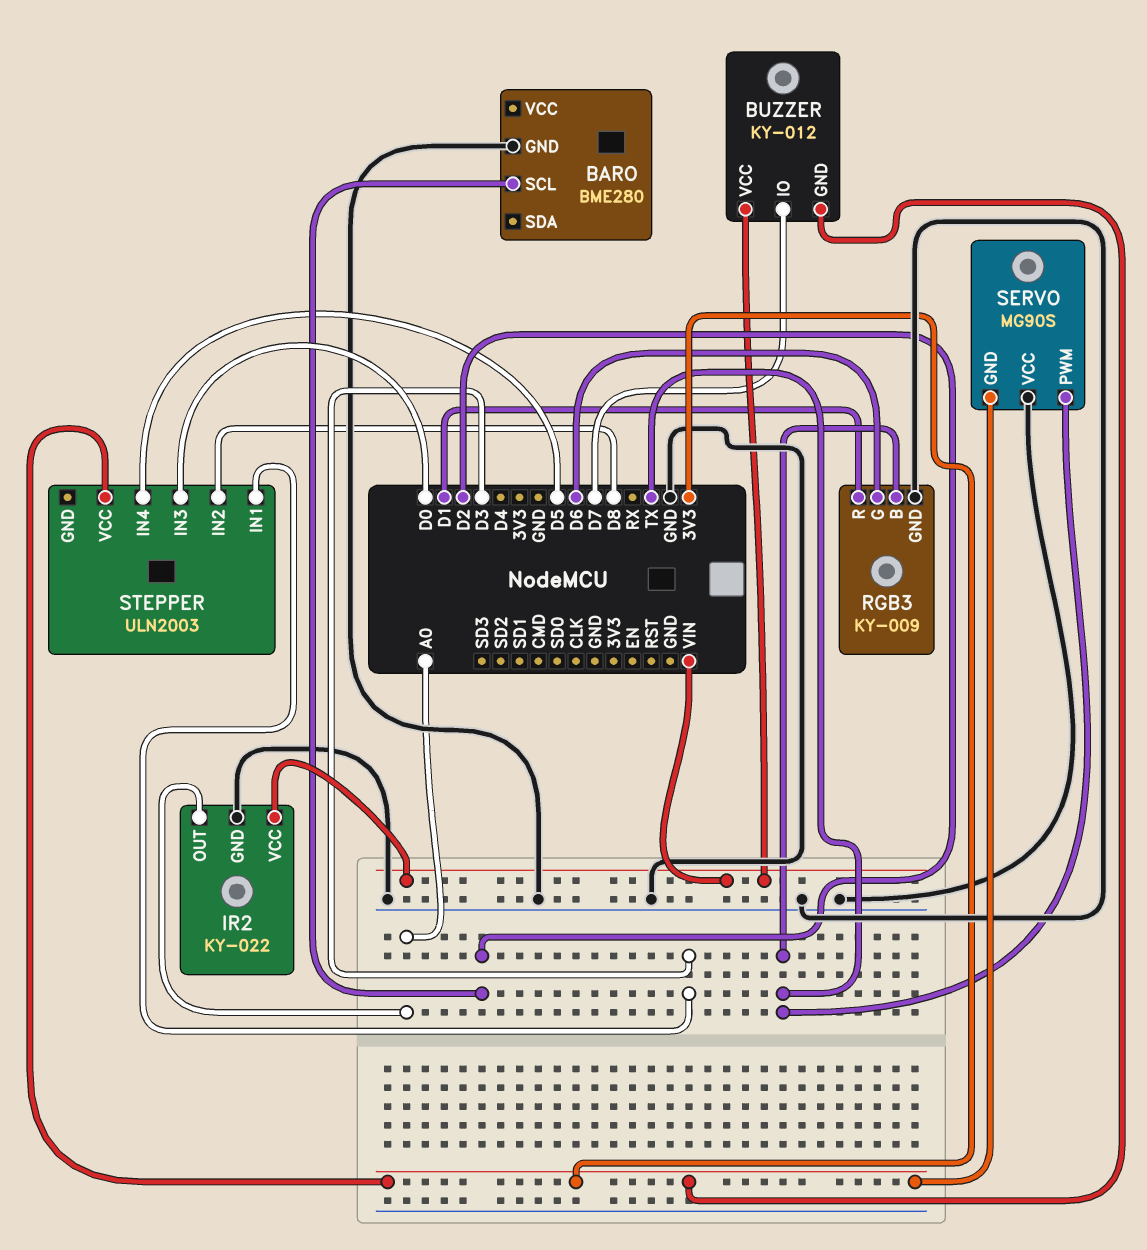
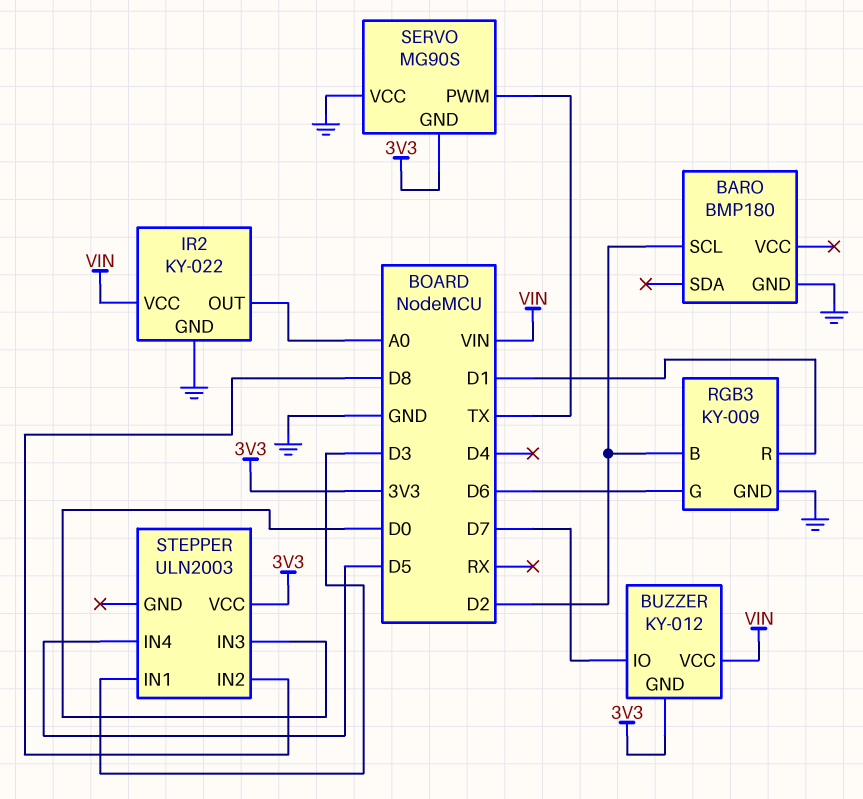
BARO: BME280 -> BMP180
RGB3 pin B: TX -> D2

